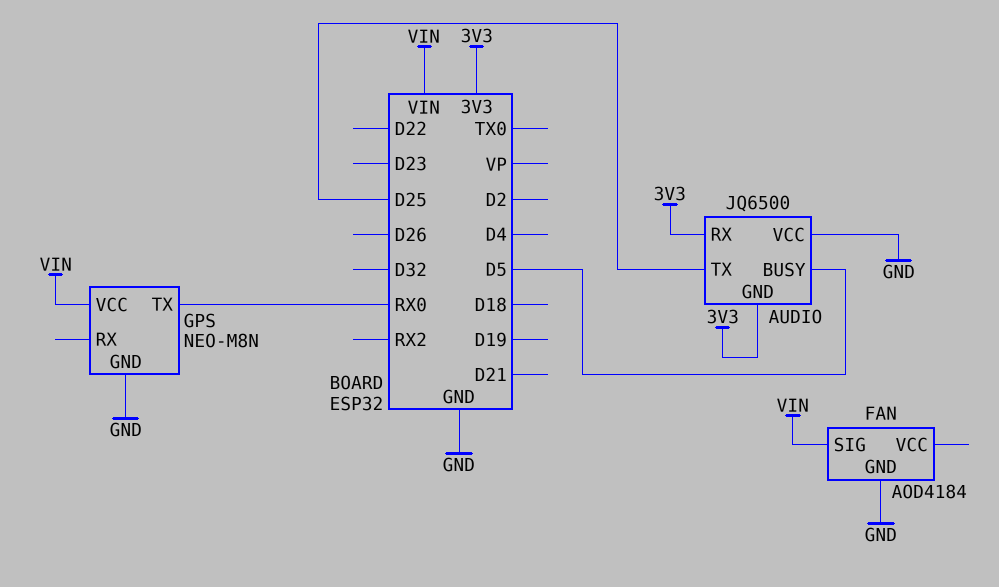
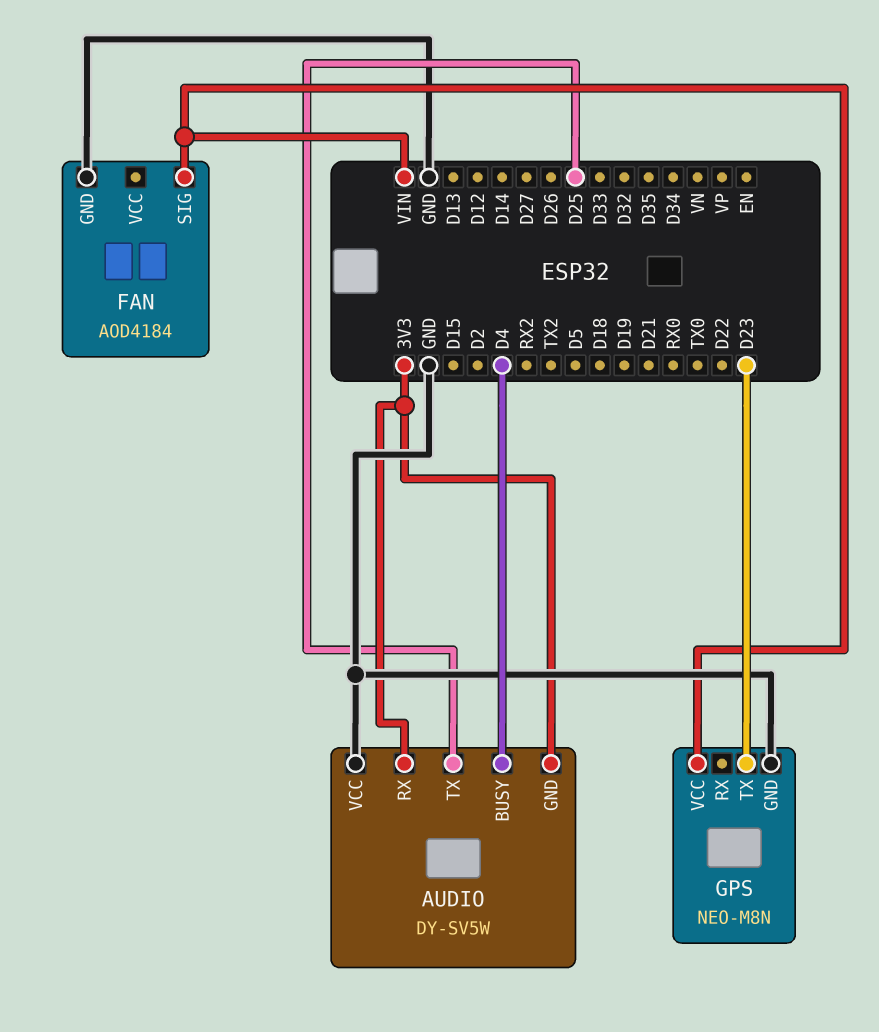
AUDIO: JQ6500 -> DY-SV5W
AUDIO pin BUSY: D5 -> D4
GPS pin TX: RX0 -> D23

